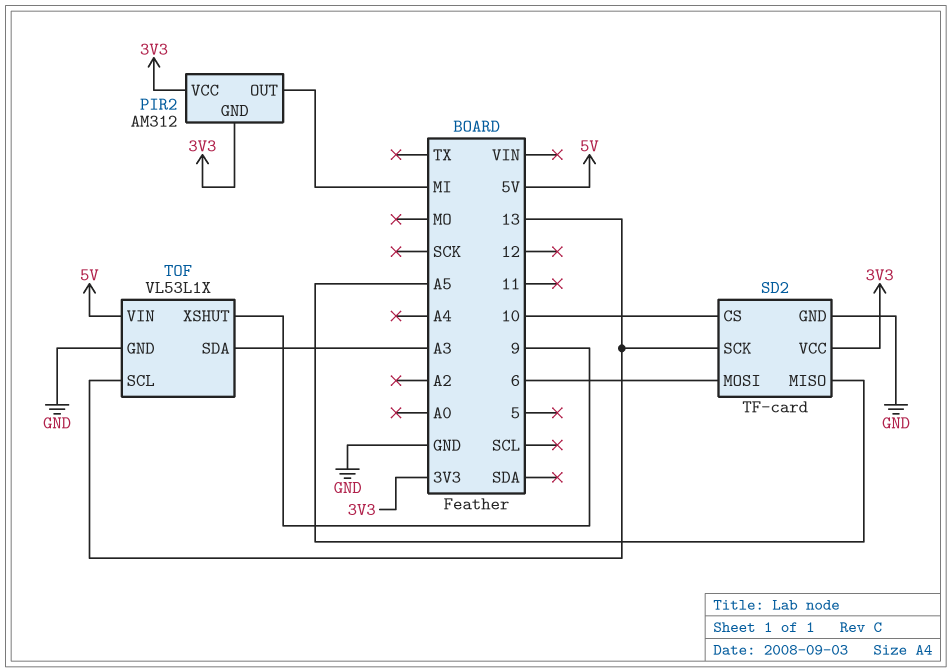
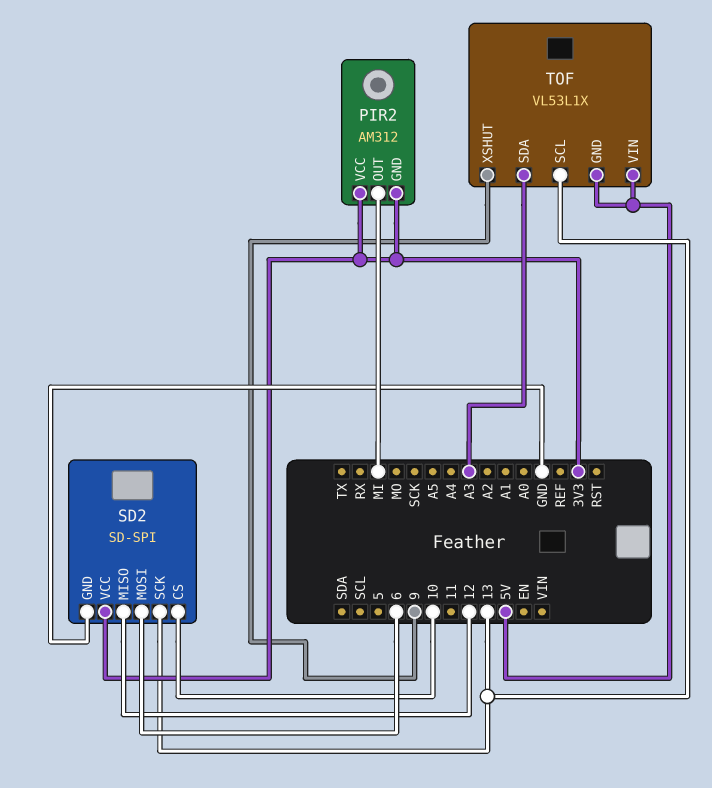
SD2: TF-card -> SD-SPI
SD2 pin MISO: A5 -> 12
TOF pin GND: GND -> 5V

